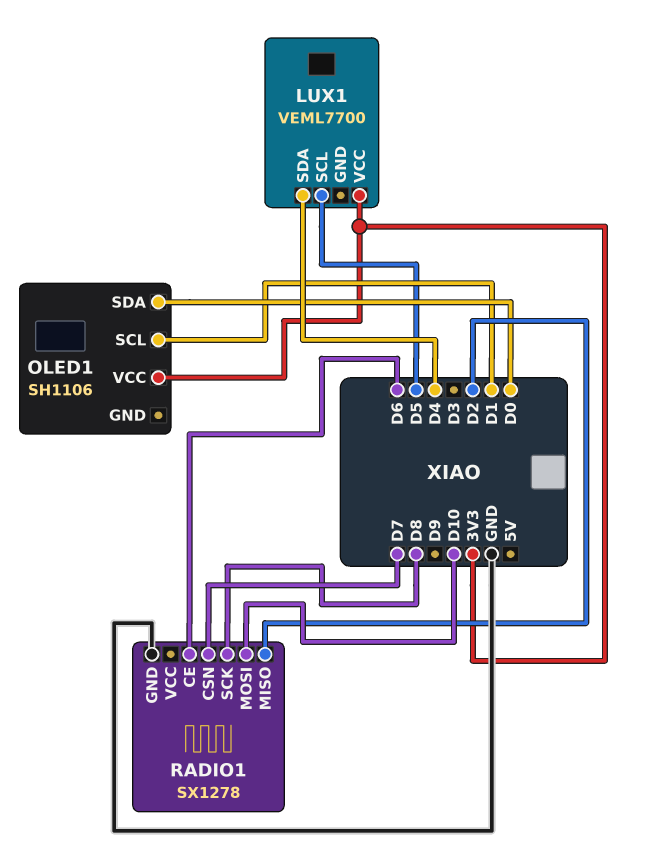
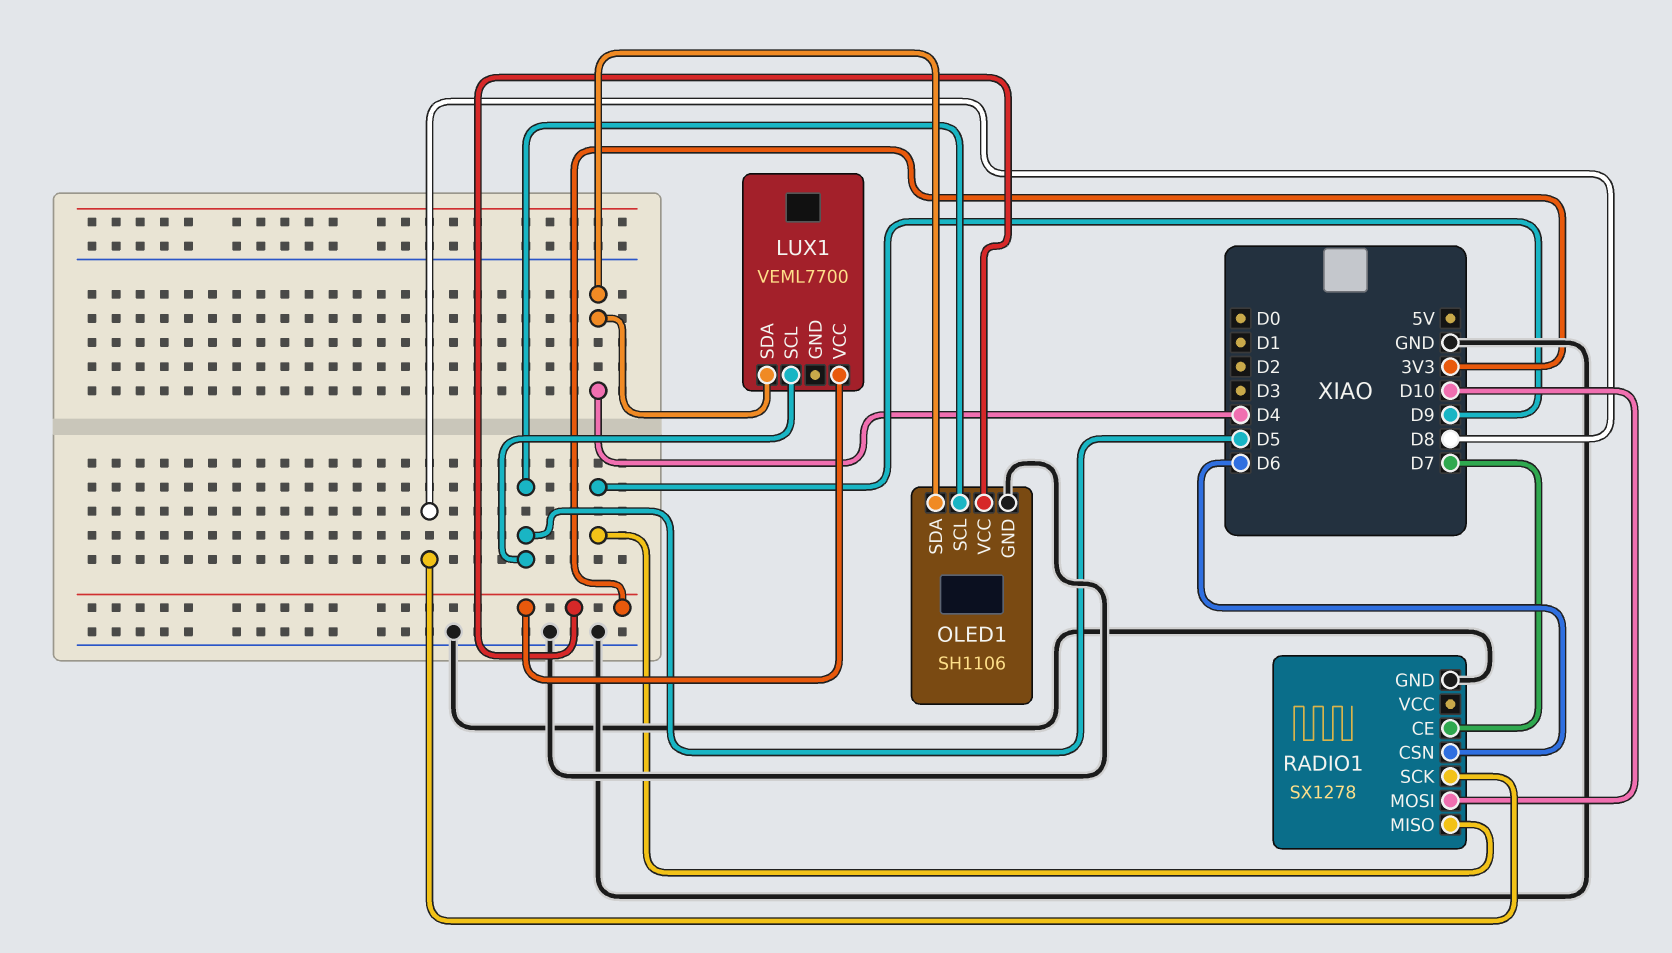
OLED1 pin GND: none -> GND
OLED1 pin SCL: D1 -> D5
OLED1 pin SDA: D0 -> D4
RADIO1 pin CE: D6 -> D7
RADIO1 pin CSN: D7 -> D6
RADIO1 pin MISO: D2 -> D9

